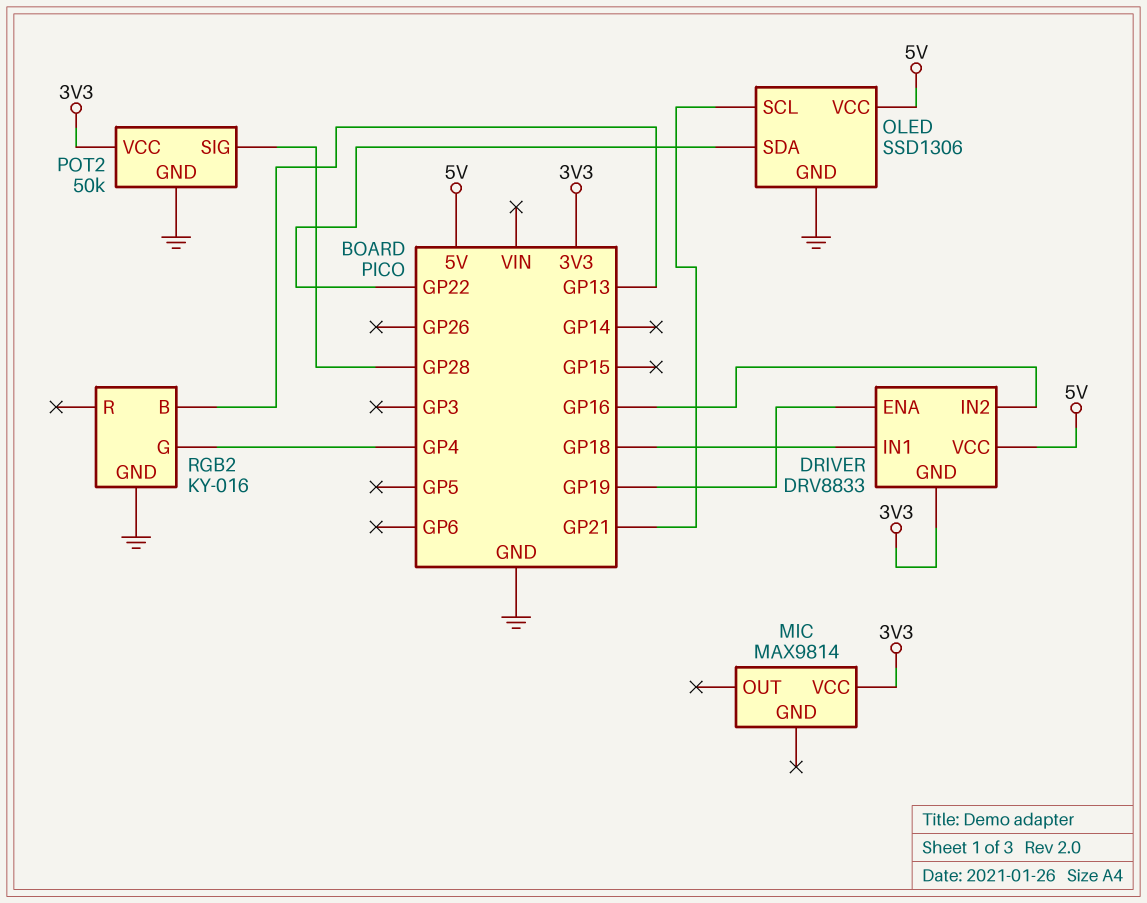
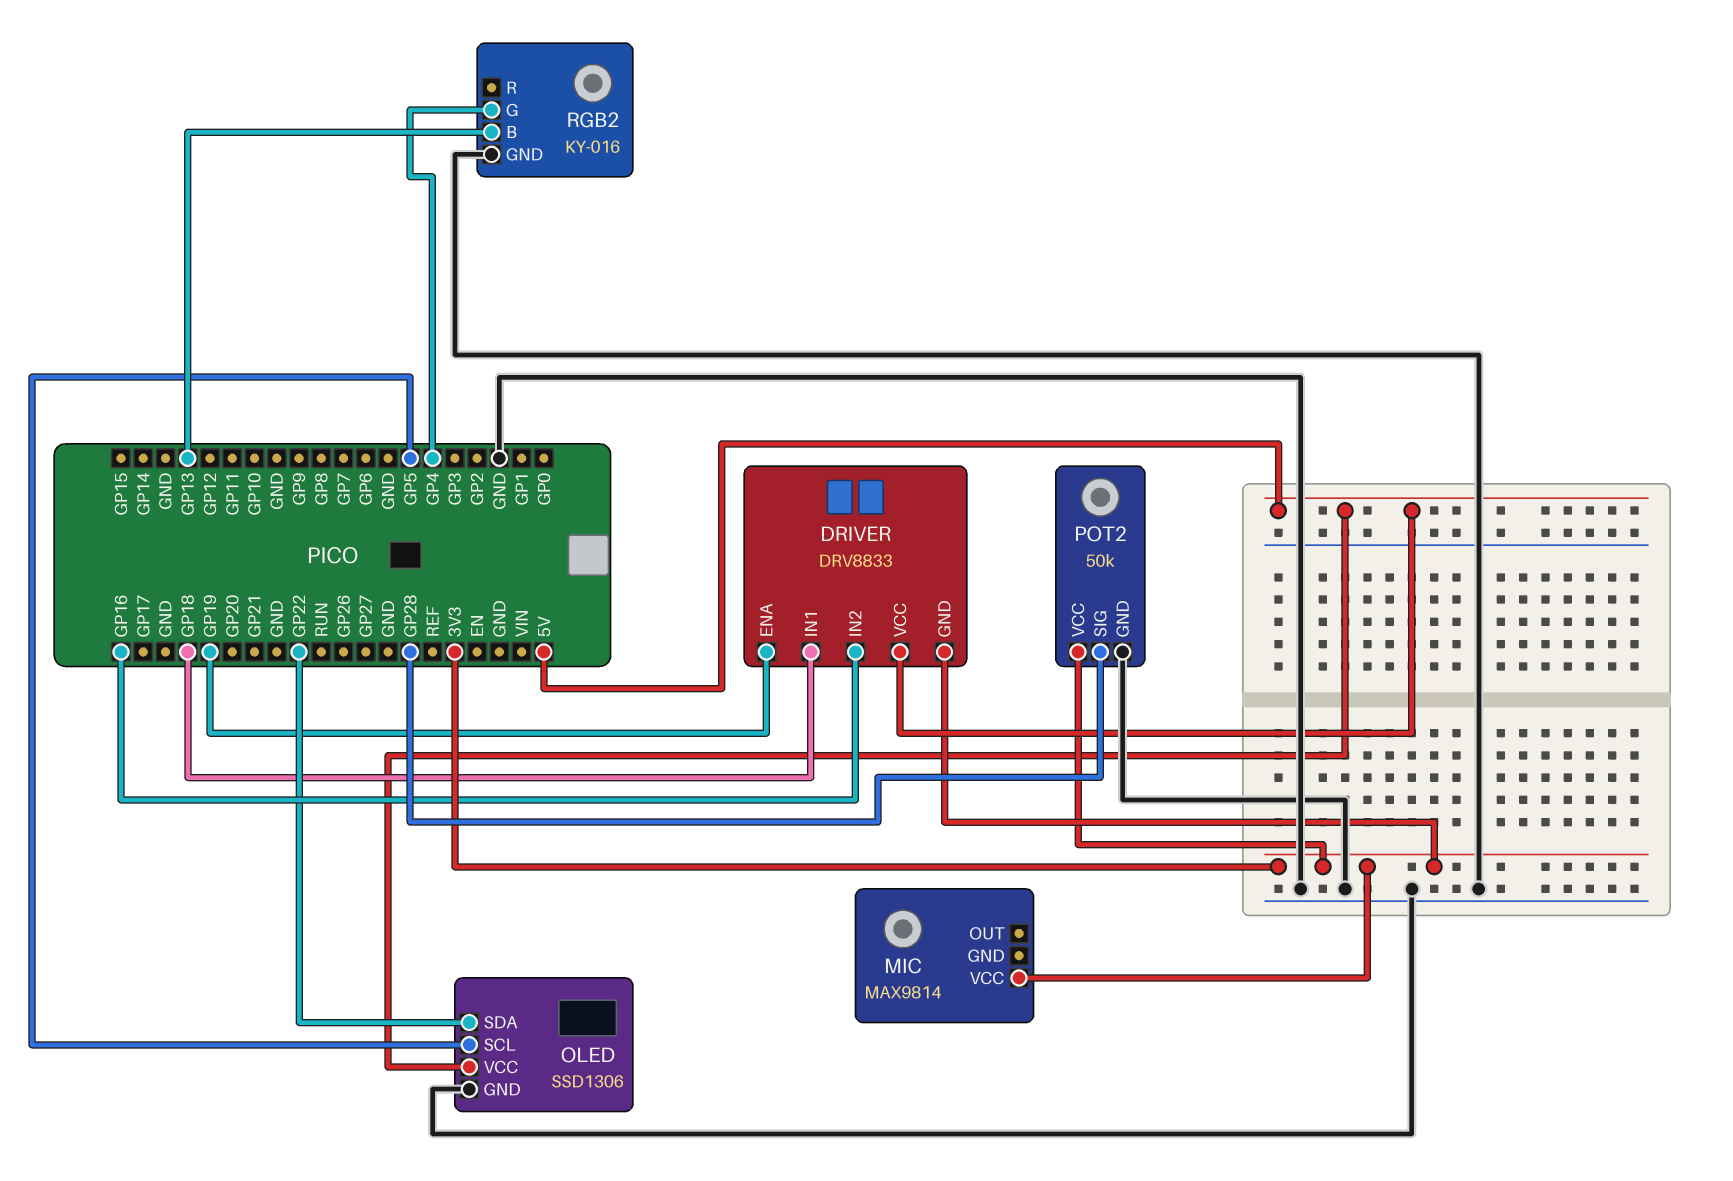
OLED pin SCL: GP21 -> GP5

